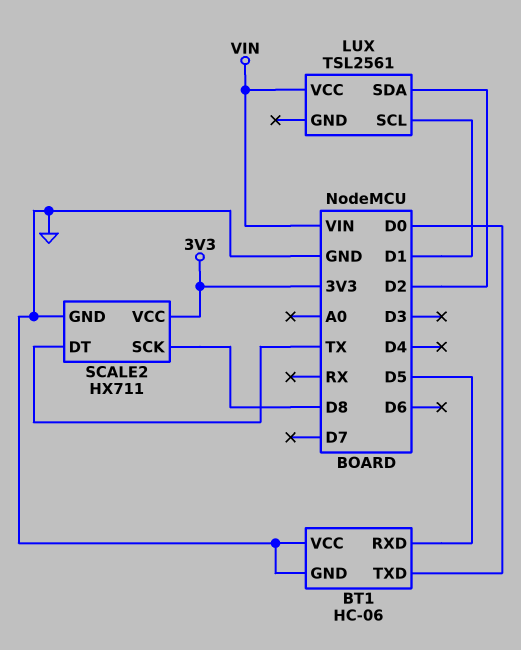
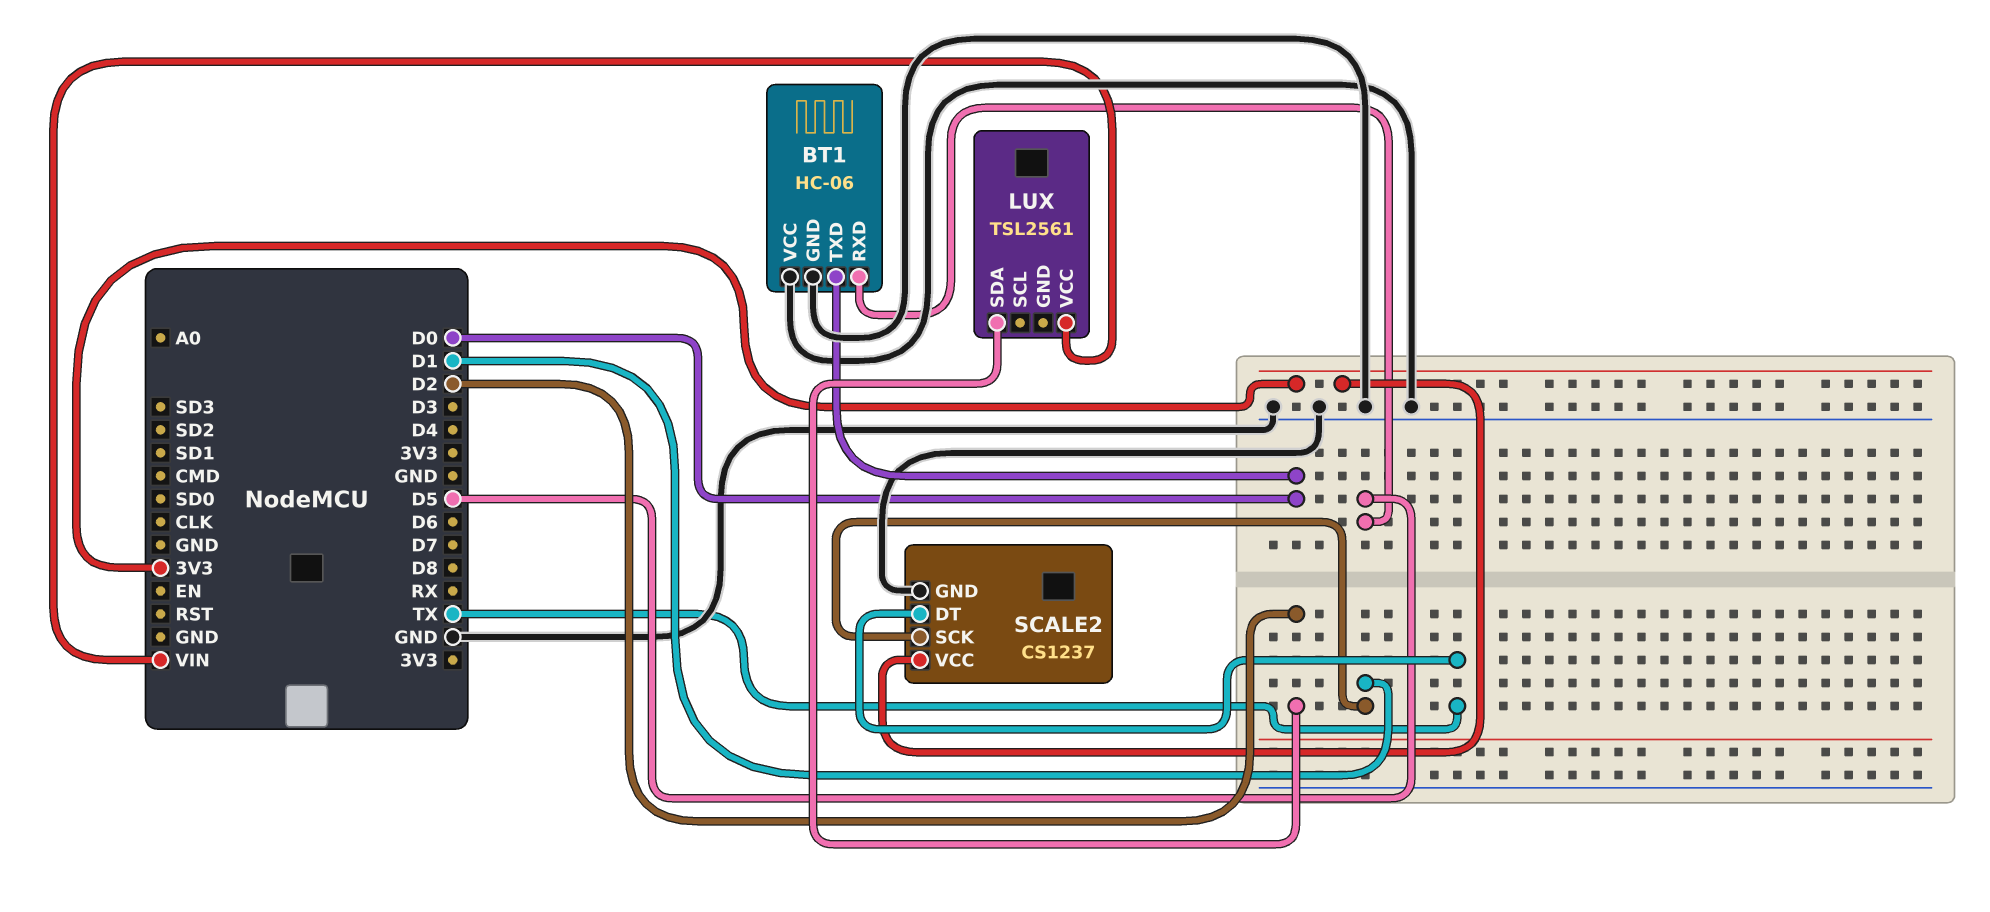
LUX pin SCL: D1 -> none
SCALE2: HX711 -> CS1237
SCALE2 pin SCK: D8 -> D1

